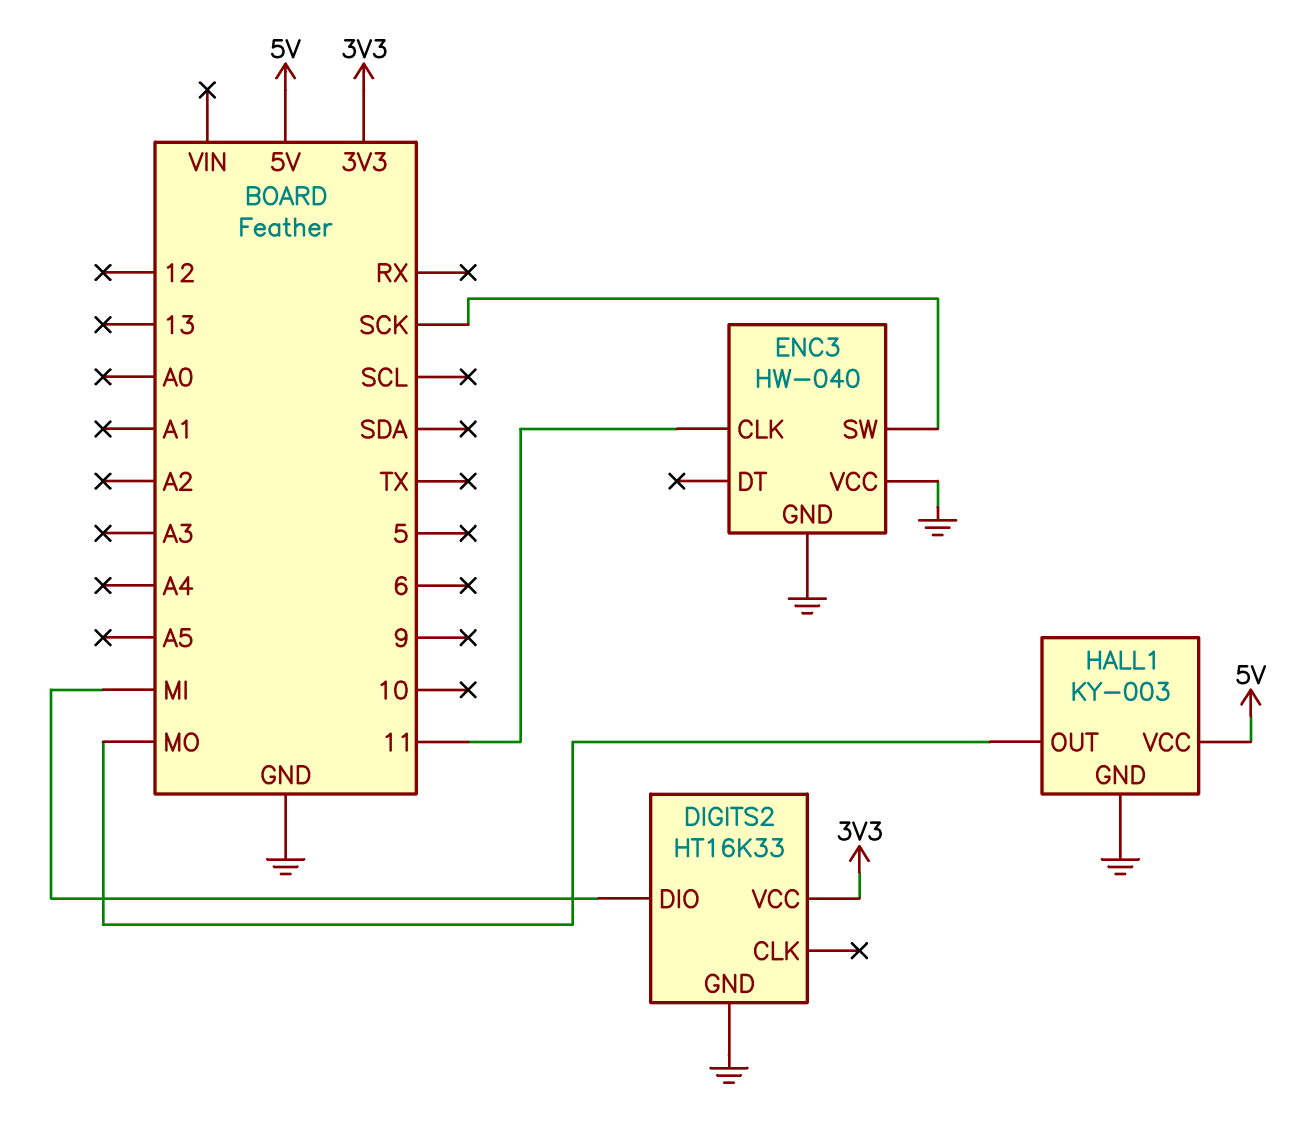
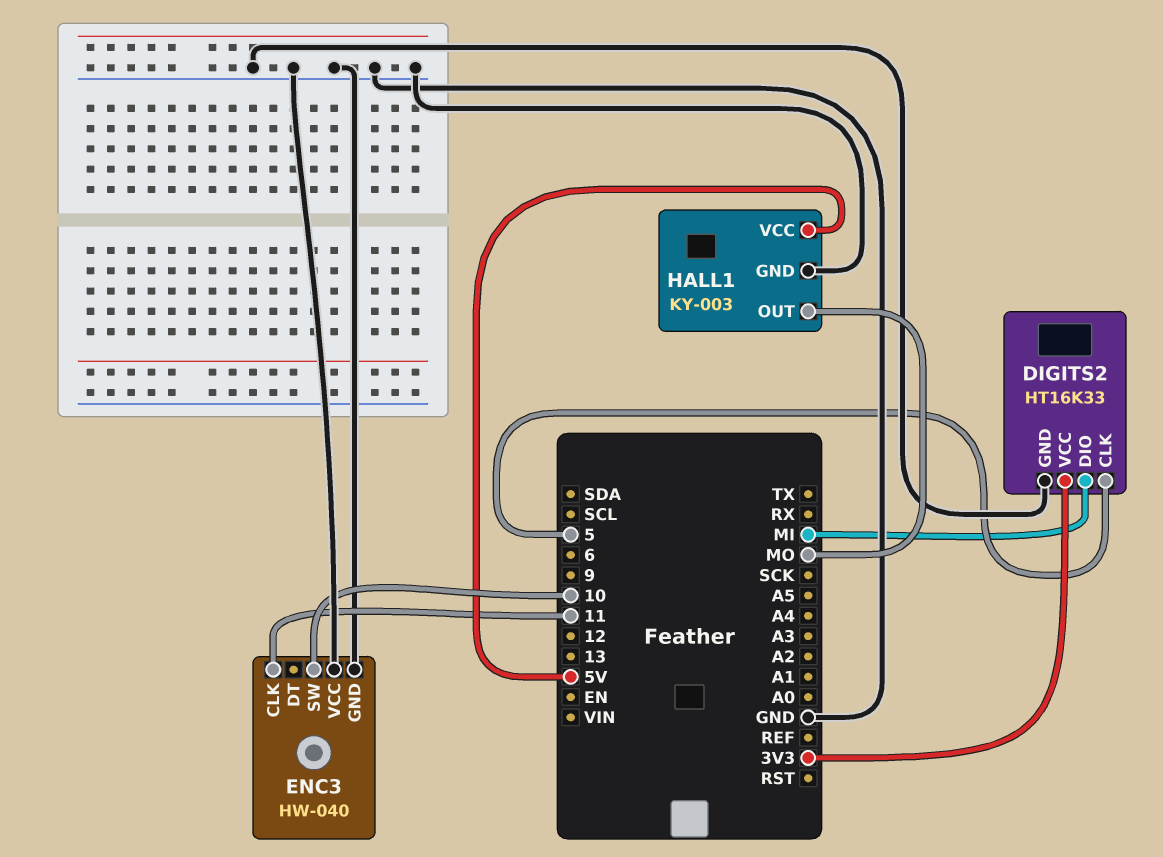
DIGITS2 pin CLK: none -> 5
ENC3 pin SW: SCK -> 10

